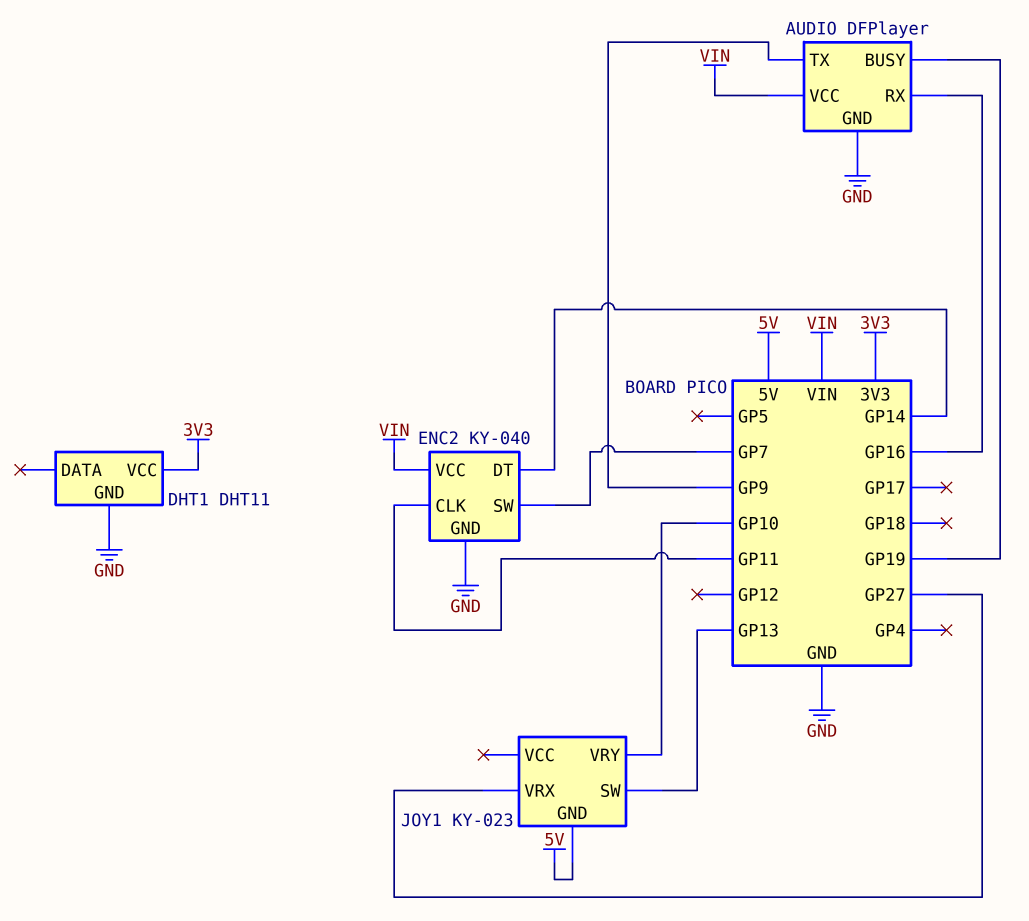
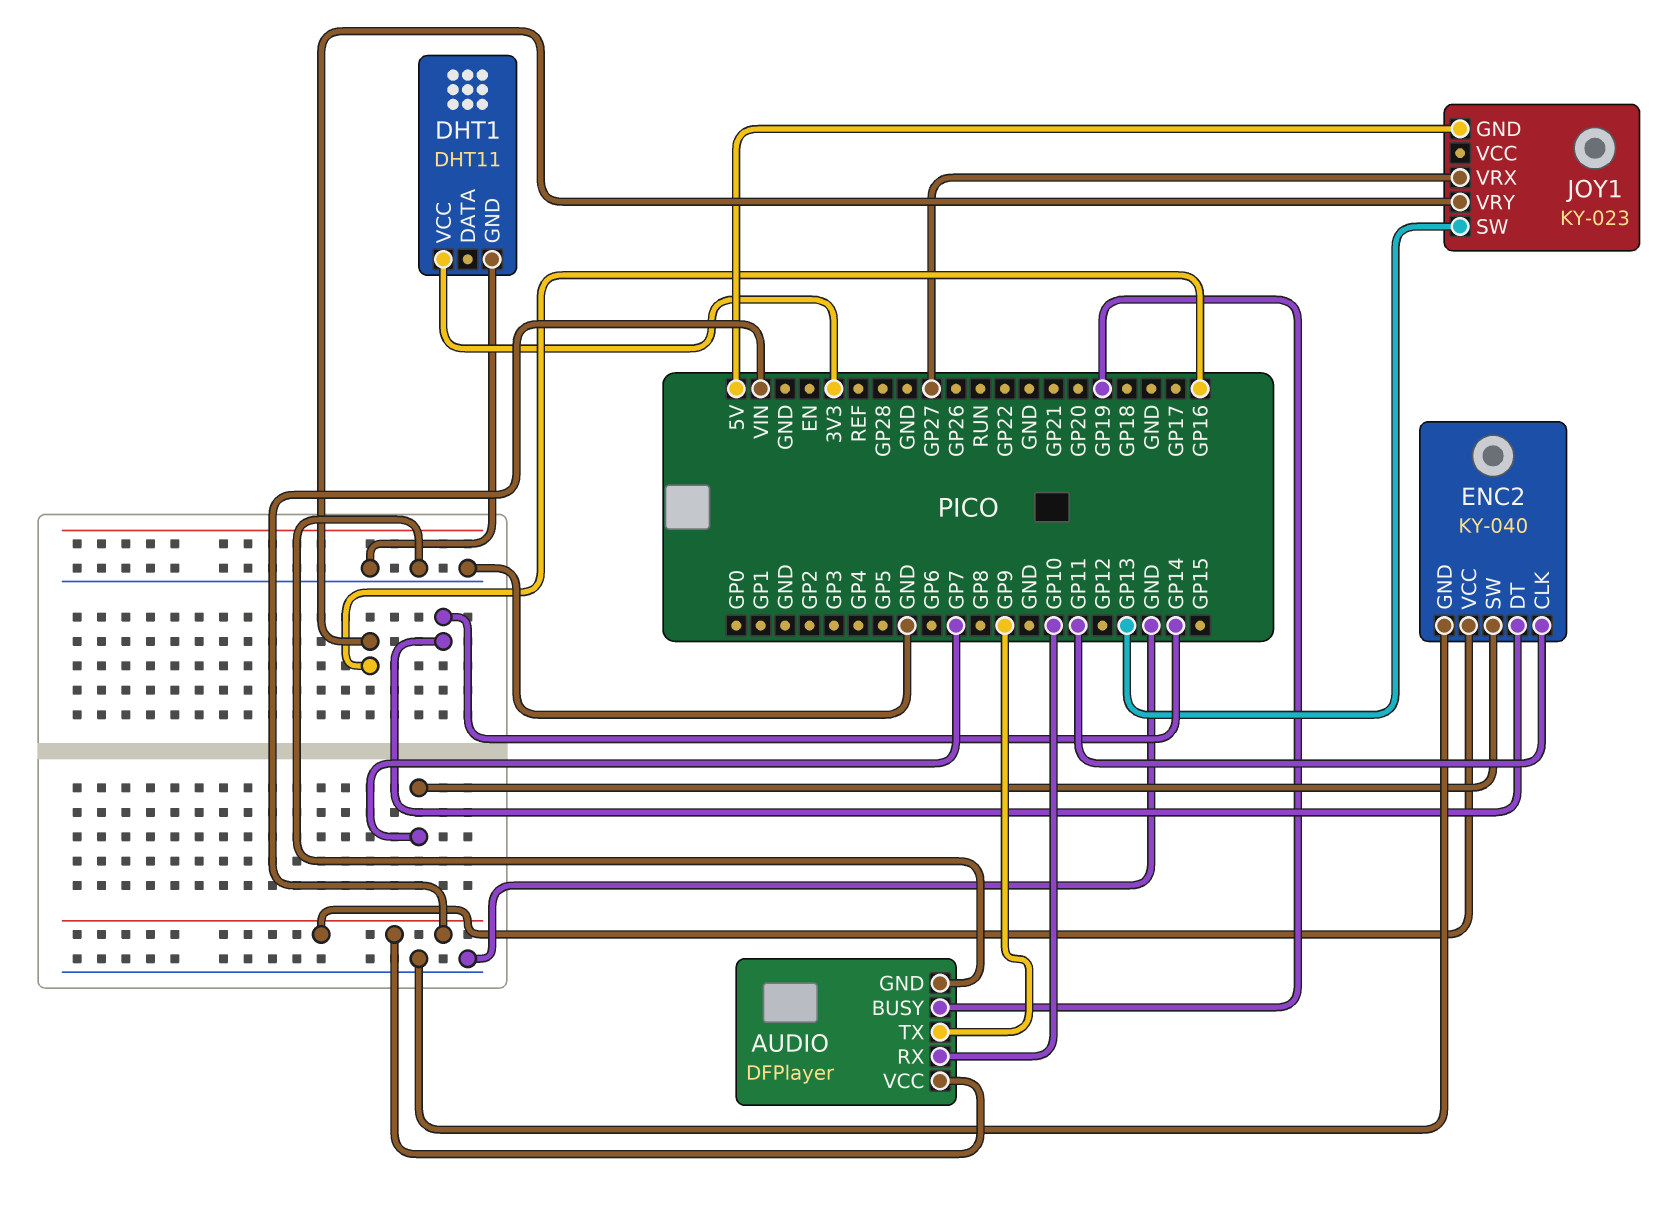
AUDIO pin RX: GP16 -> GP10
JOY1 pin VRY: GP10 -> GP16

